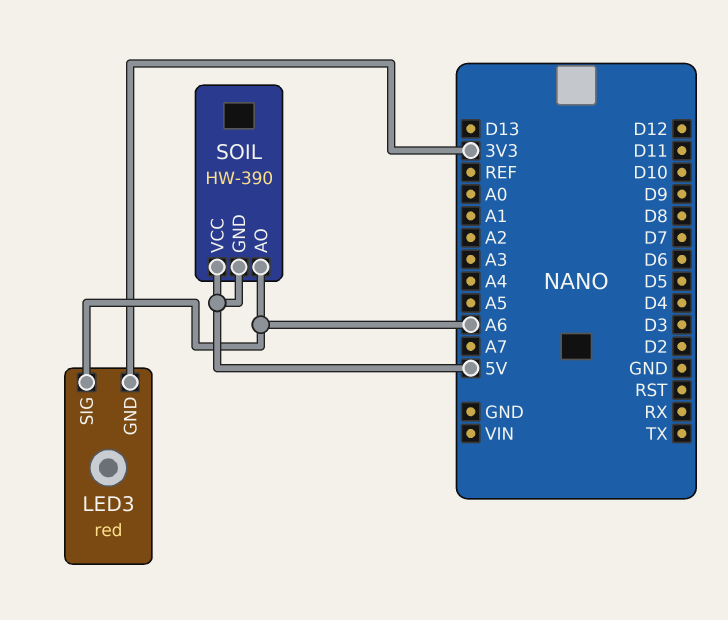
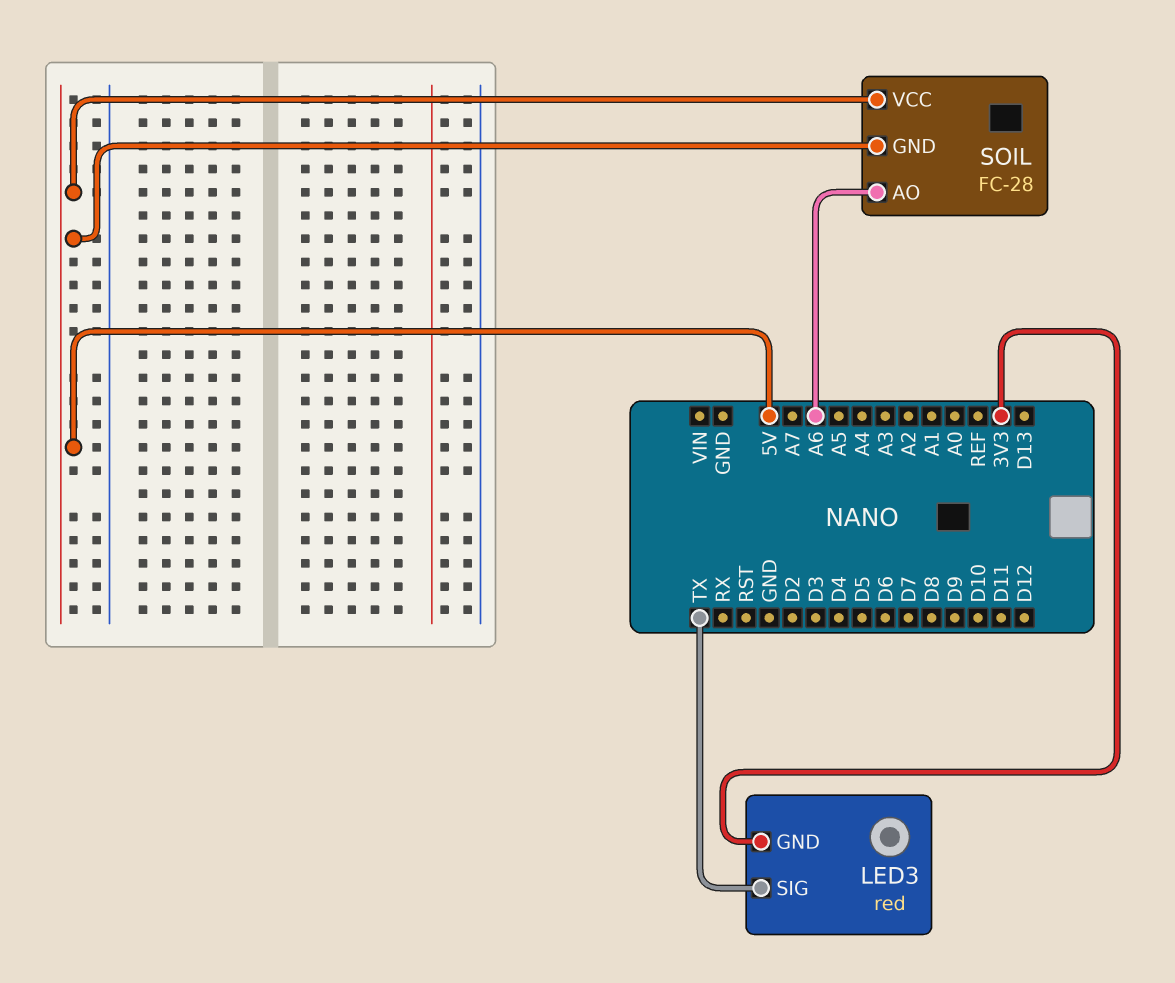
LED3 pin SIG: A6 -> TX
SOIL: HW-390 -> FC-28

